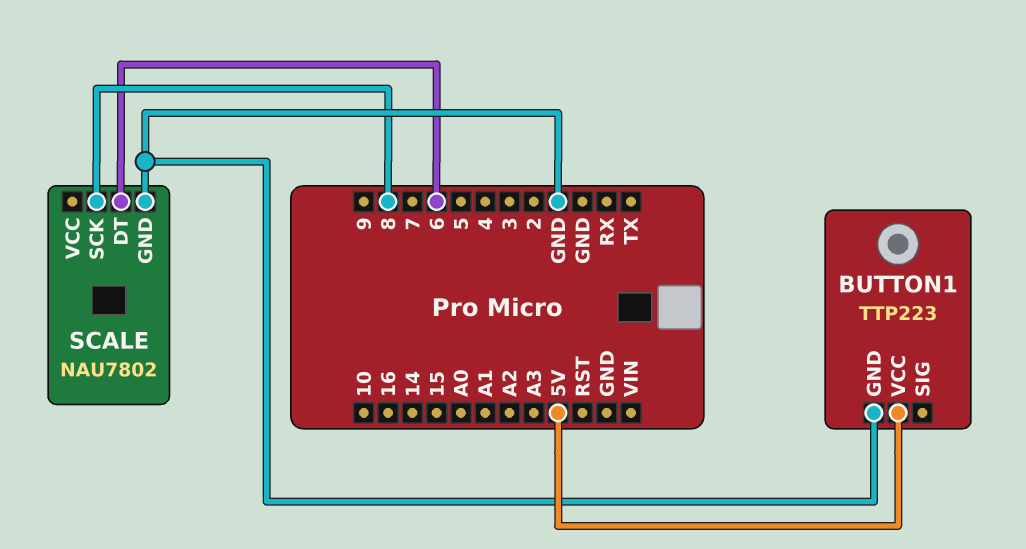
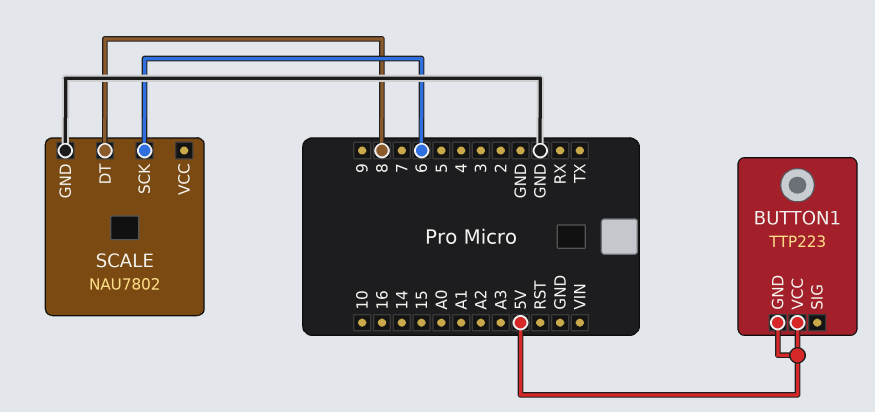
BUTTON1 pin GND: GND -> 5V
SCALE pin DT: 6 -> 8
SCALE pin SCK: 8 -> 6

